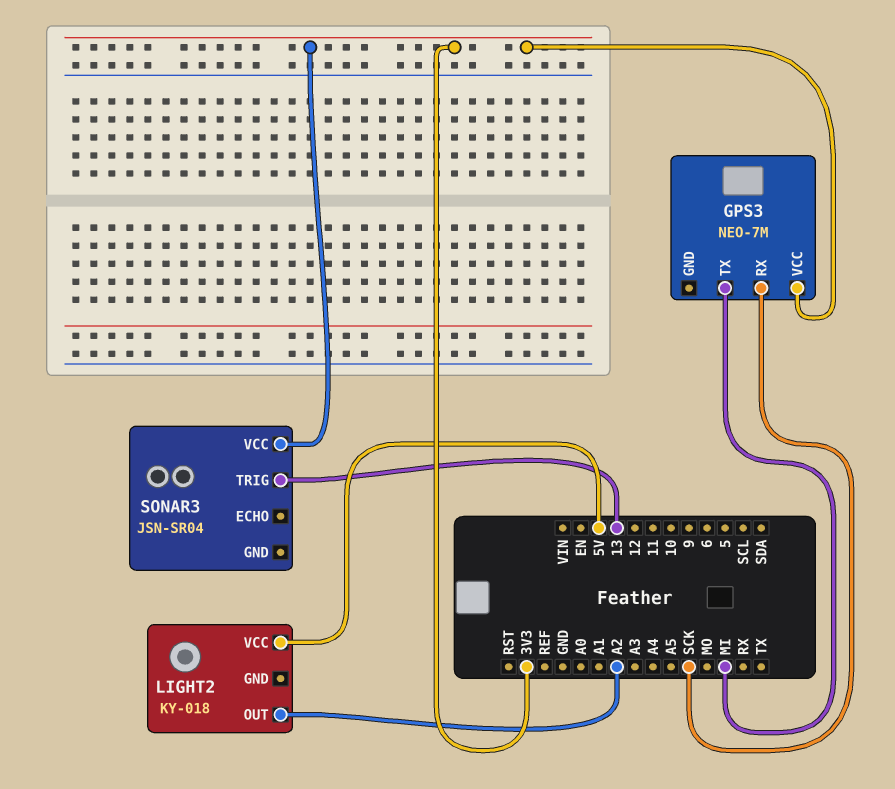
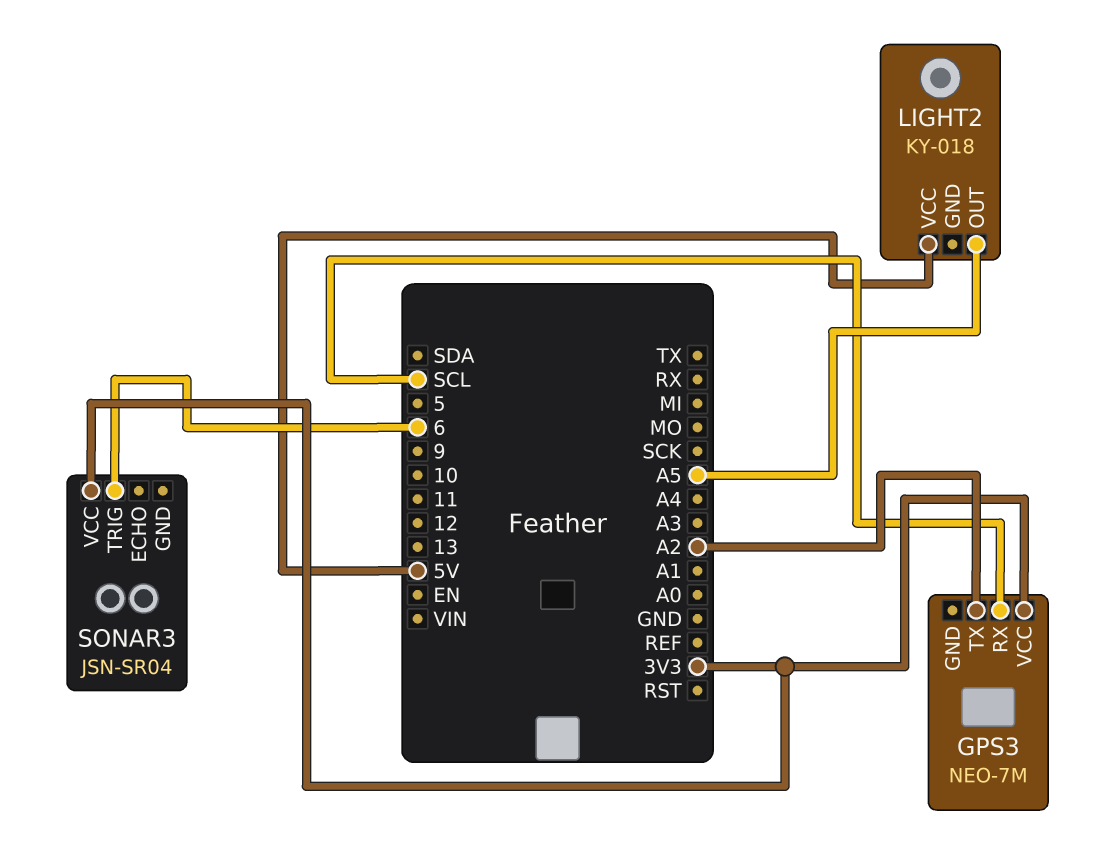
GPS3 pin RX: SCK -> SCL
GPS3 pin TX: MI -> A2
LIGHT2 pin OUT: A2 -> A5
SONAR3 pin TRIG: 13 -> 6

